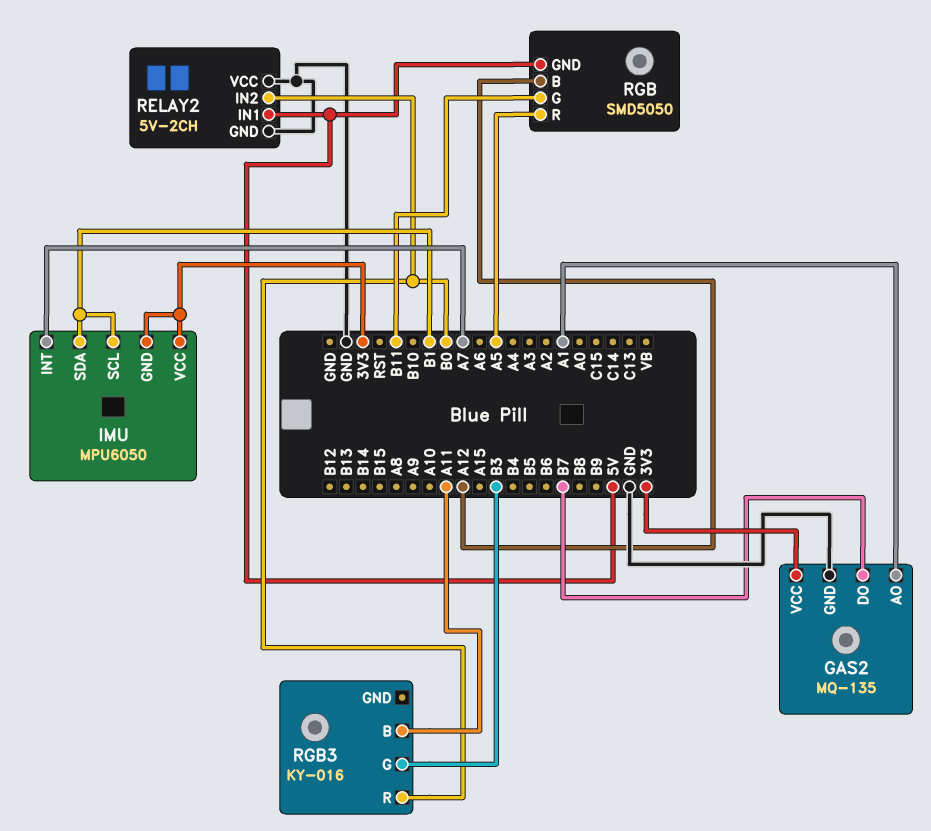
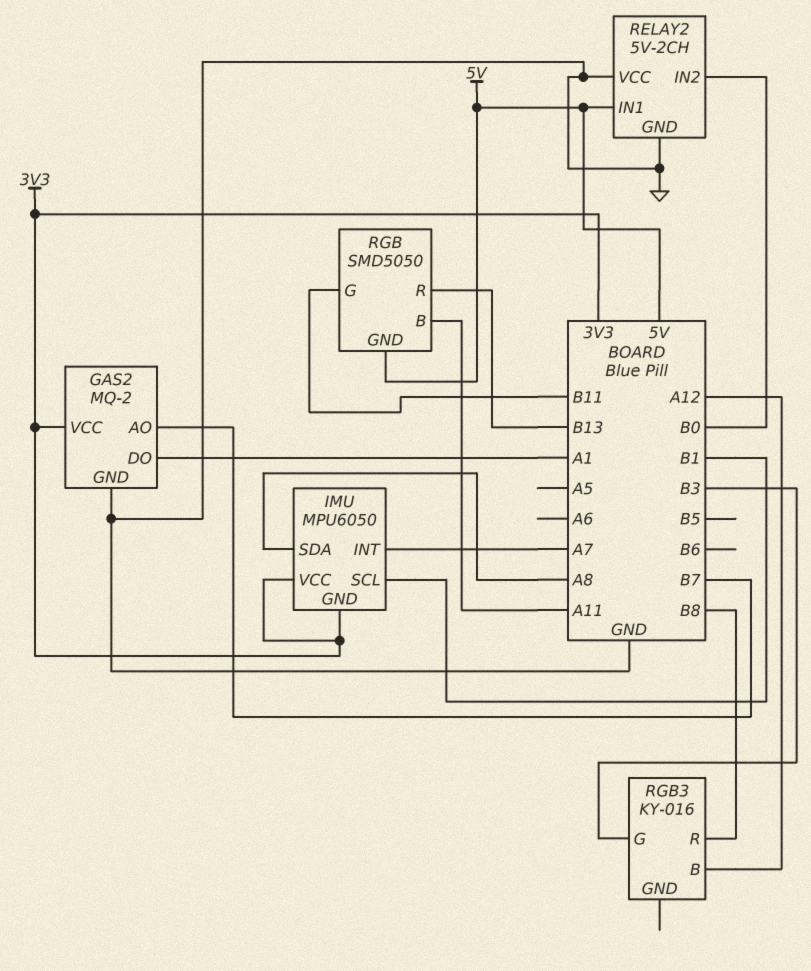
GAS2: MQ-135 -> MQ-2
GAS2 pin AO: A1 -> B7
GAS2 pin DO: B7 -> A1
IMU pin SDA: B1 -> A8
RGB pin B: A12 -> A11
RGB pin R: A5 -> B13
RGB3 pin B: A11 -> A12
RGB3 pin R: B0 -> B8

